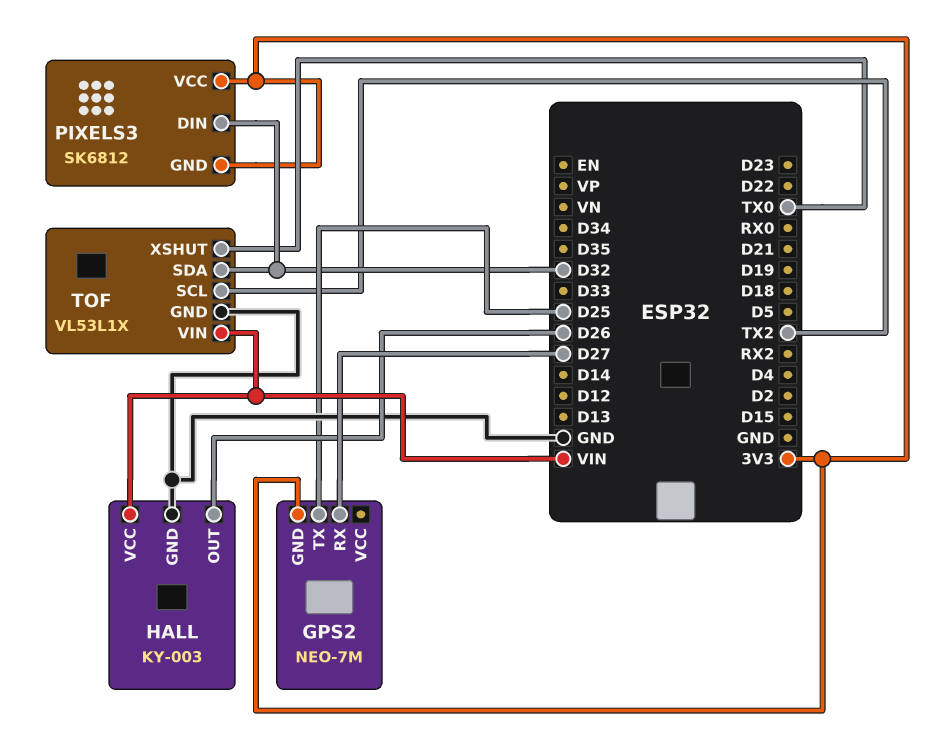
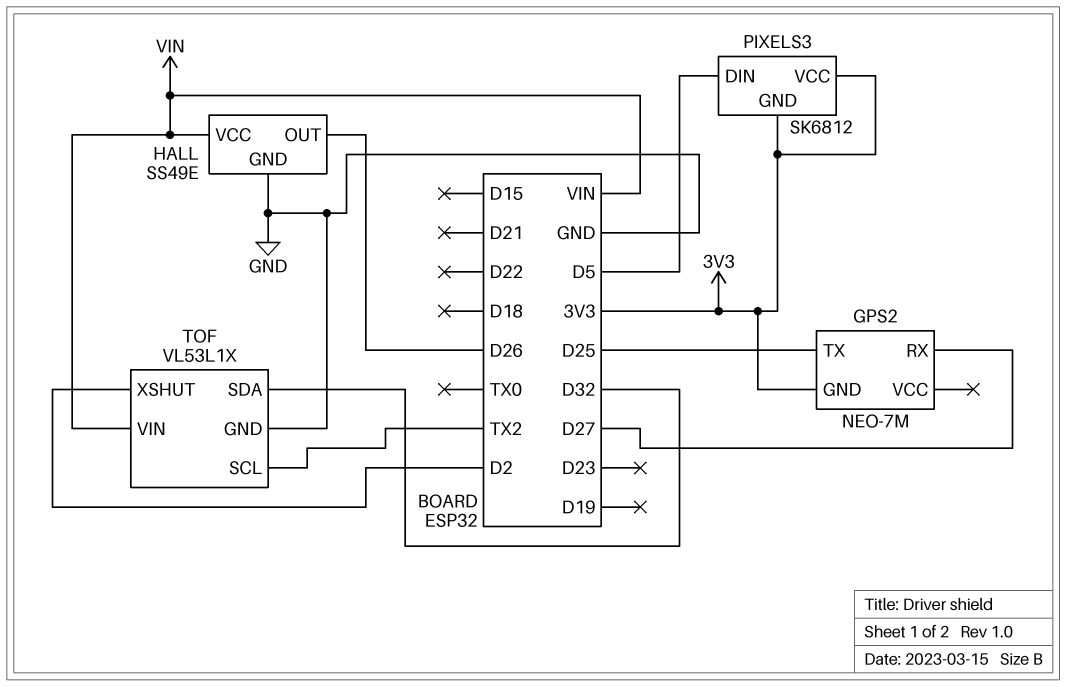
HALL: KY-003 -> SS49E
PIXELS3 pin DIN: D32 -> D5
TOF pin XSHUT: TX0 -> D2

